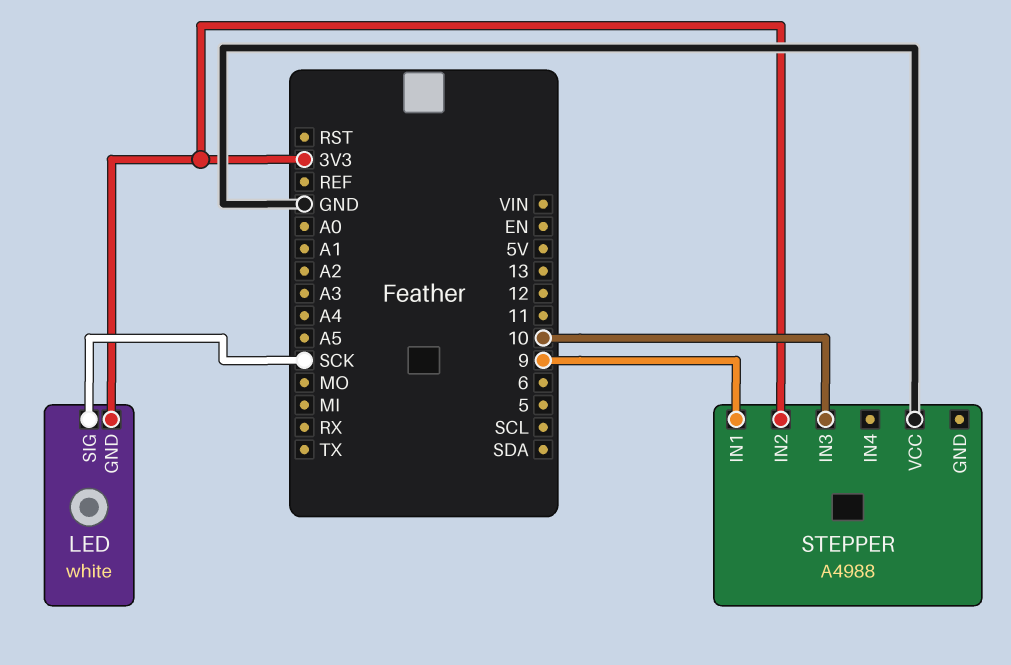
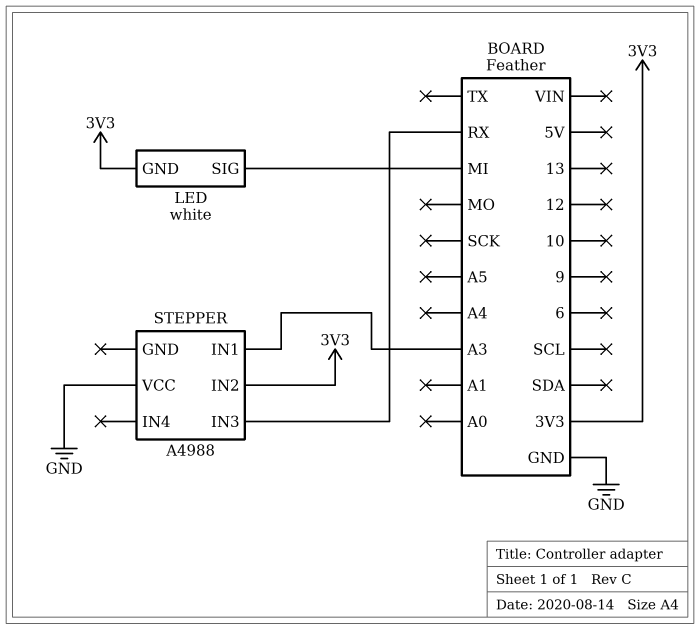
LED pin SIG: SCK -> MI
STEPPER pin IN1: 9 -> A3
STEPPER pin IN3: 10 -> RX

